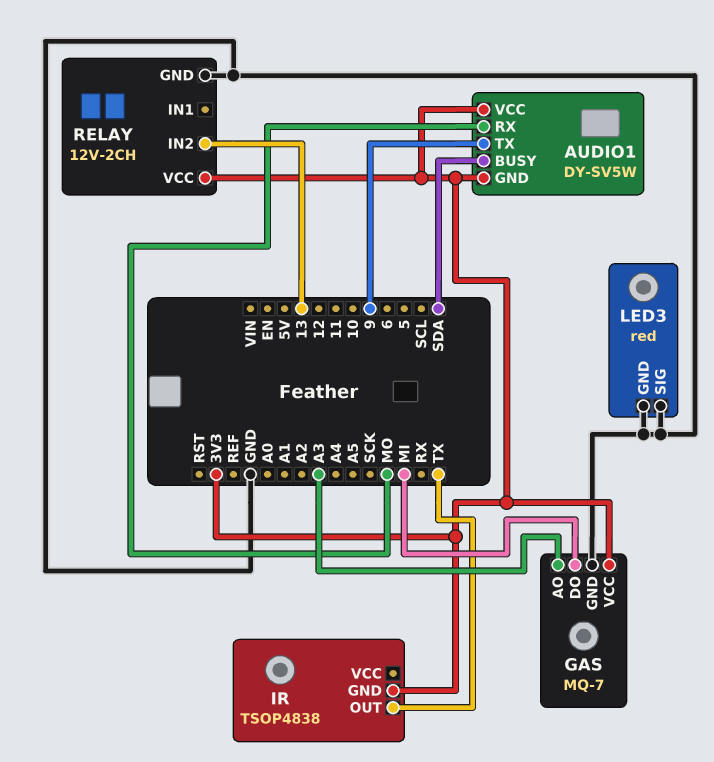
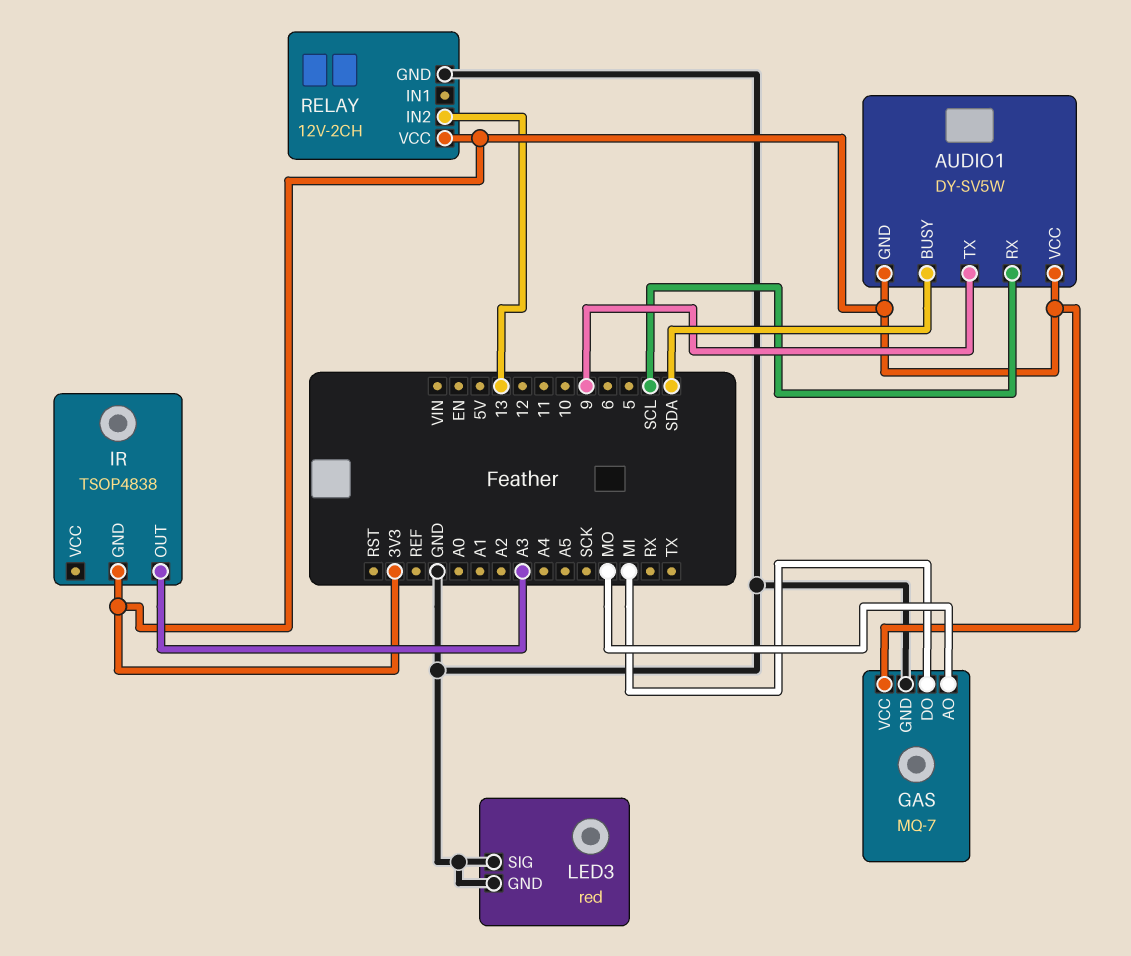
AUDIO1 pin RX: MO -> SCL
GAS pin AO: A3 -> MO
IR pin OUT: TX -> A3

